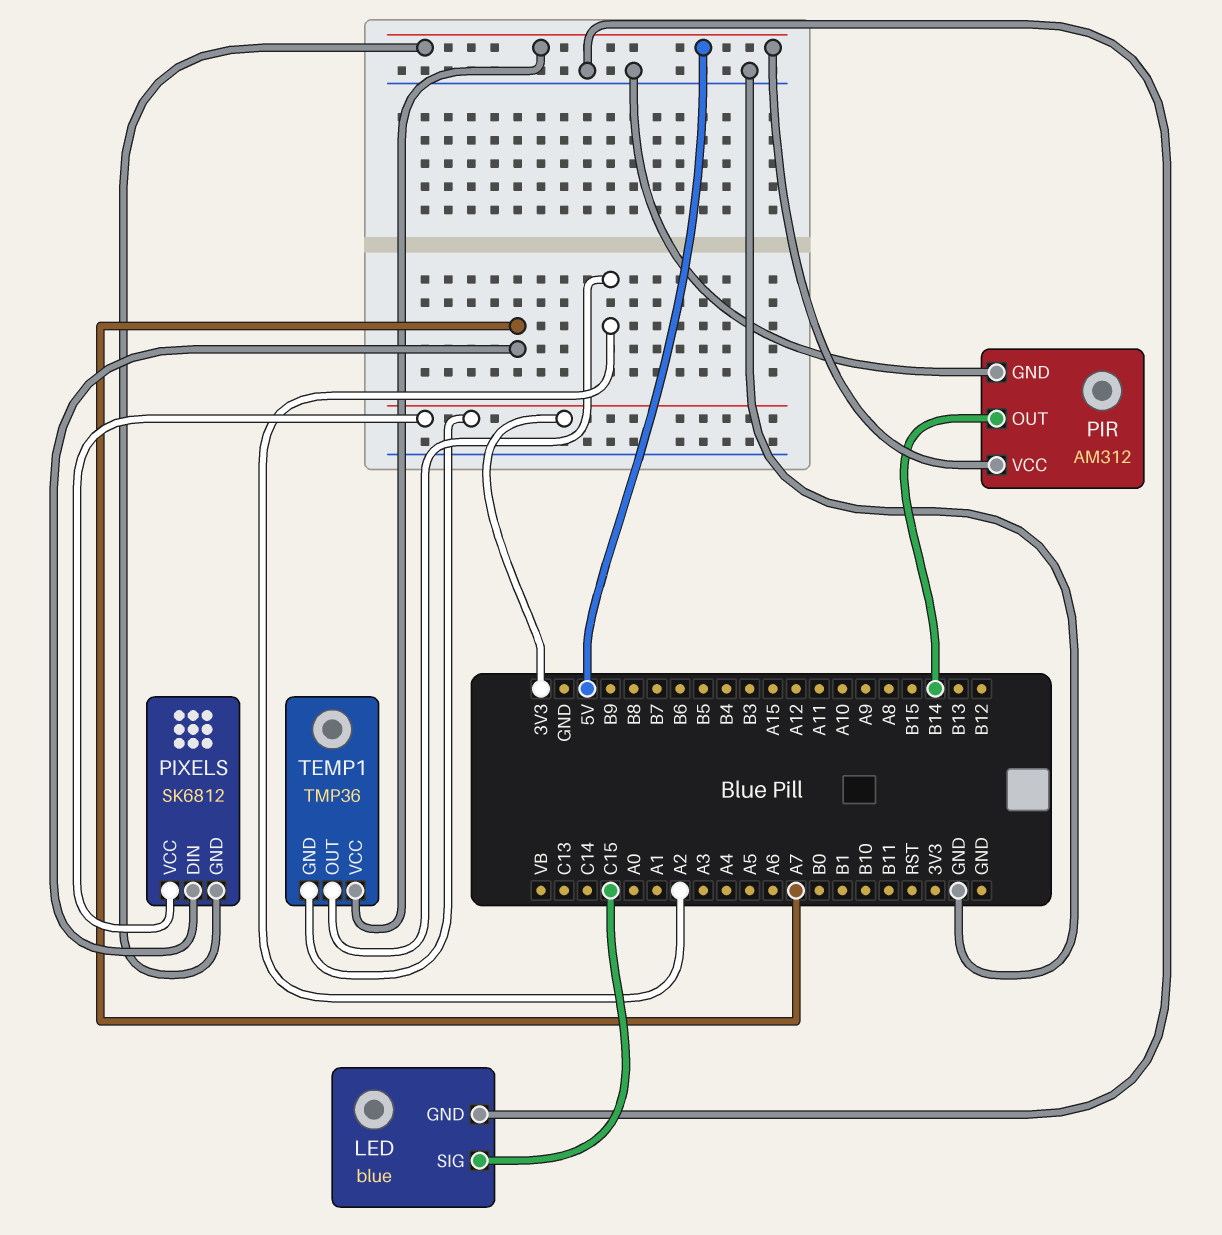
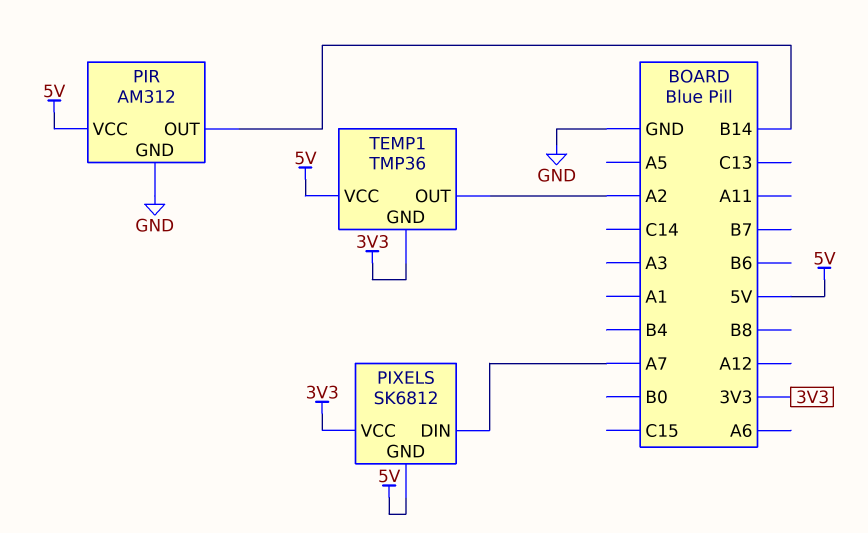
LED: blue -> none
LED pin GND: GND -> none
LED pin SIG: C15 -> none

